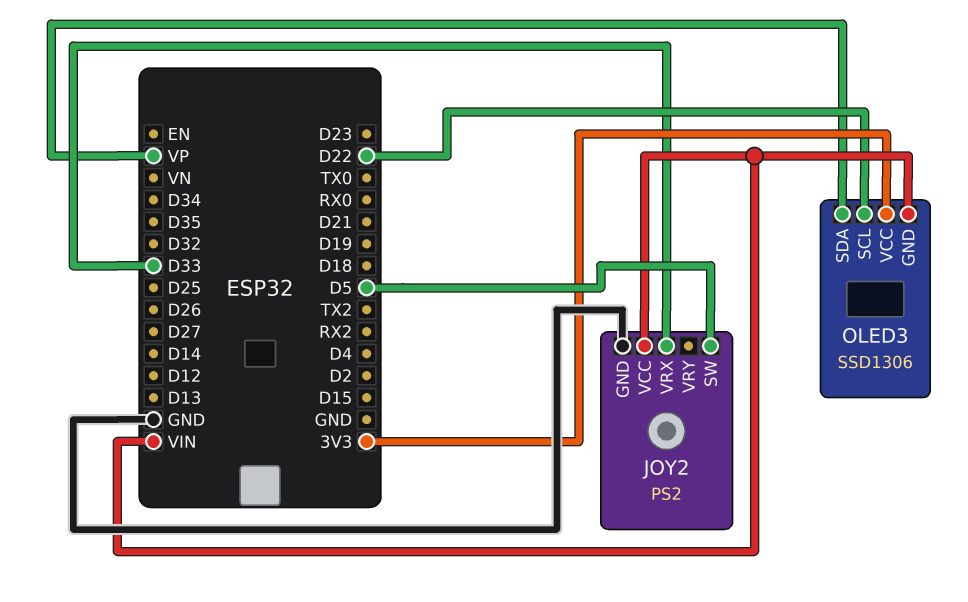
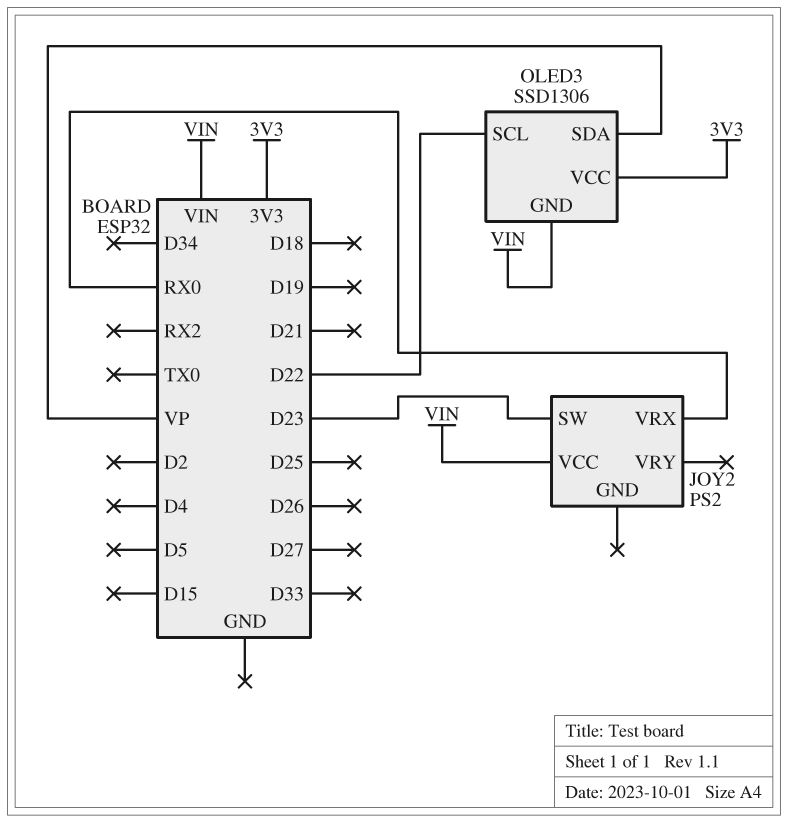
JOY2 pin GND: GND -> none
JOY2 pin SW: D5 -> D23
JOY2 pin VRX: D33 -> RX0

